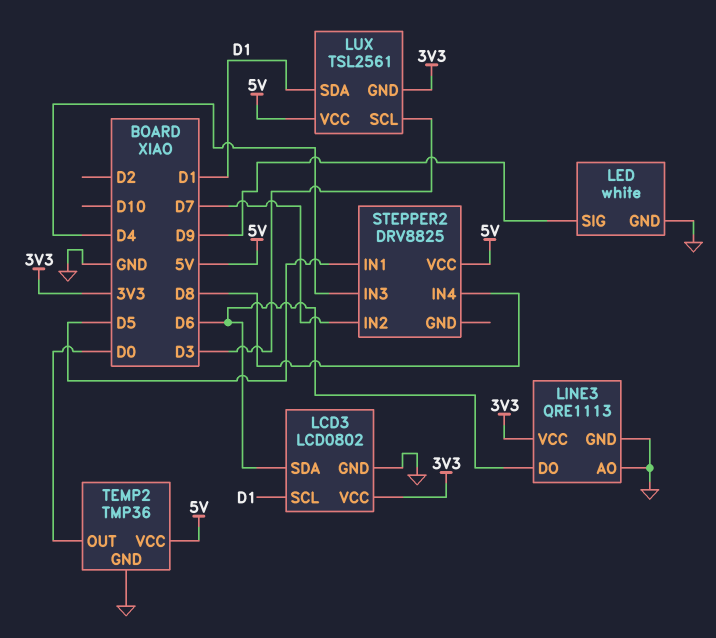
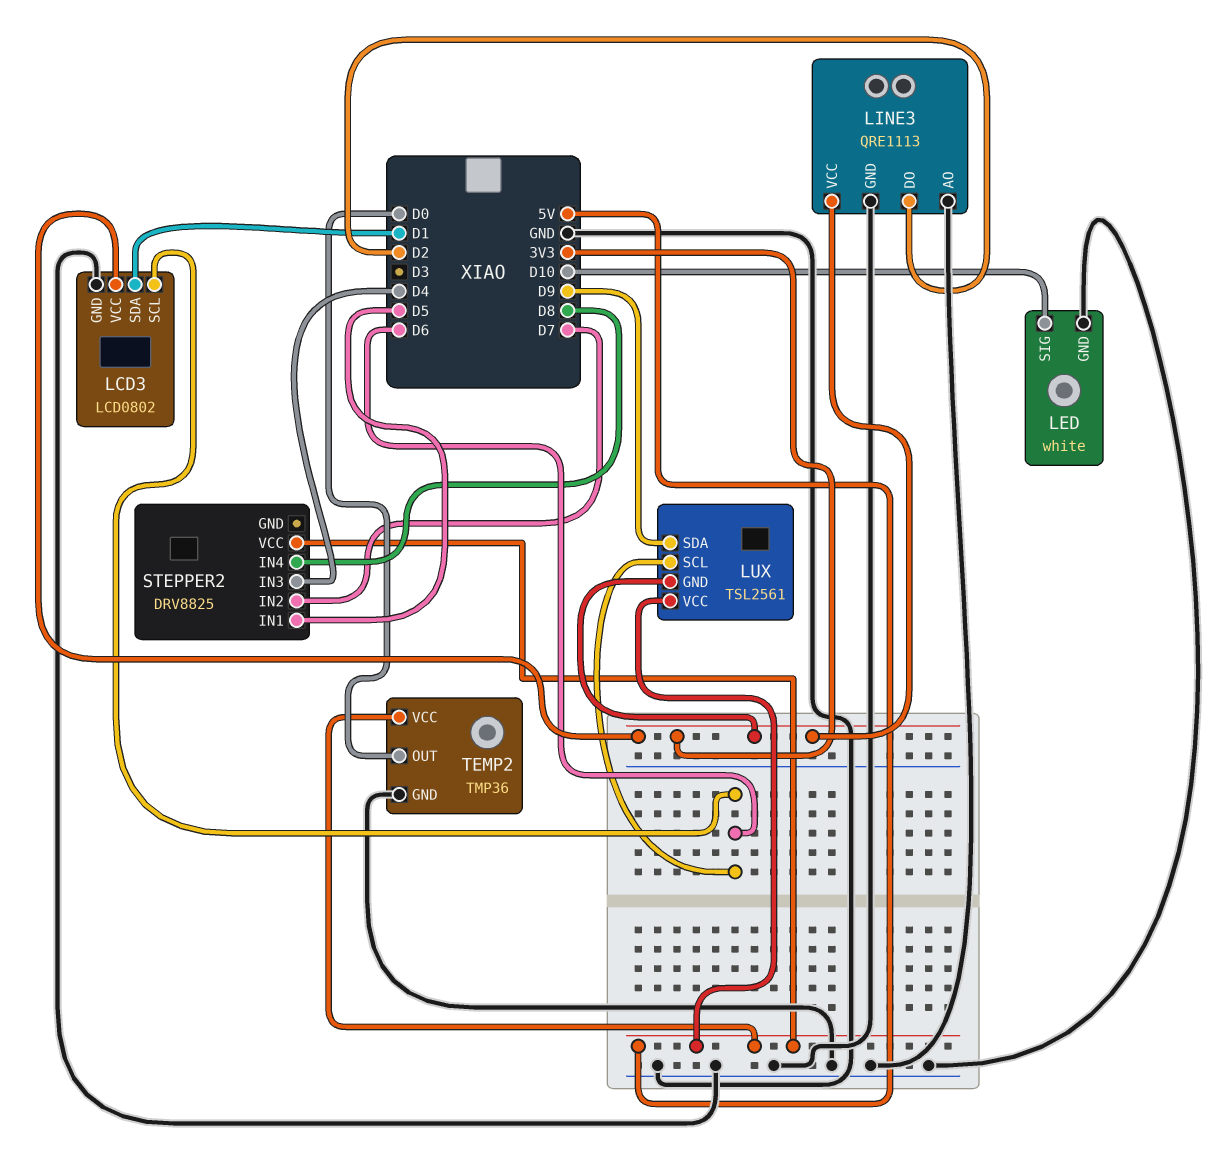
LCD3 pin SCL: D1 -> D6
LCD3 pin SDA: D6 -> D1
LED pin SIG: D9 -> D10
LINE3 pin DO: D6 -> D2
LUX pin SCL: D3 -> D6
LUX pin SDA: D1 -> D9

